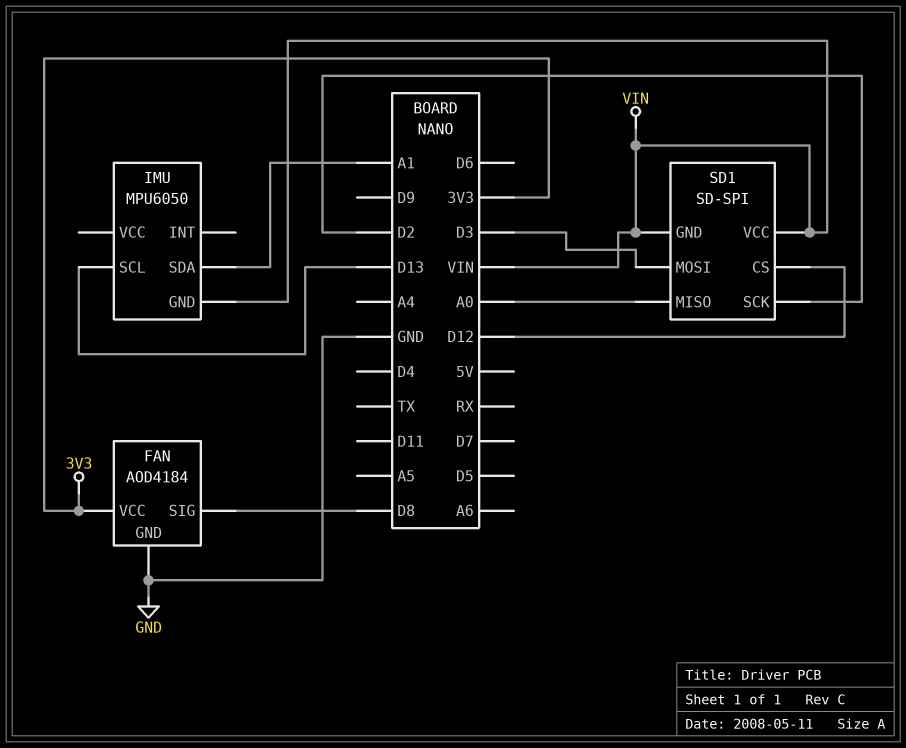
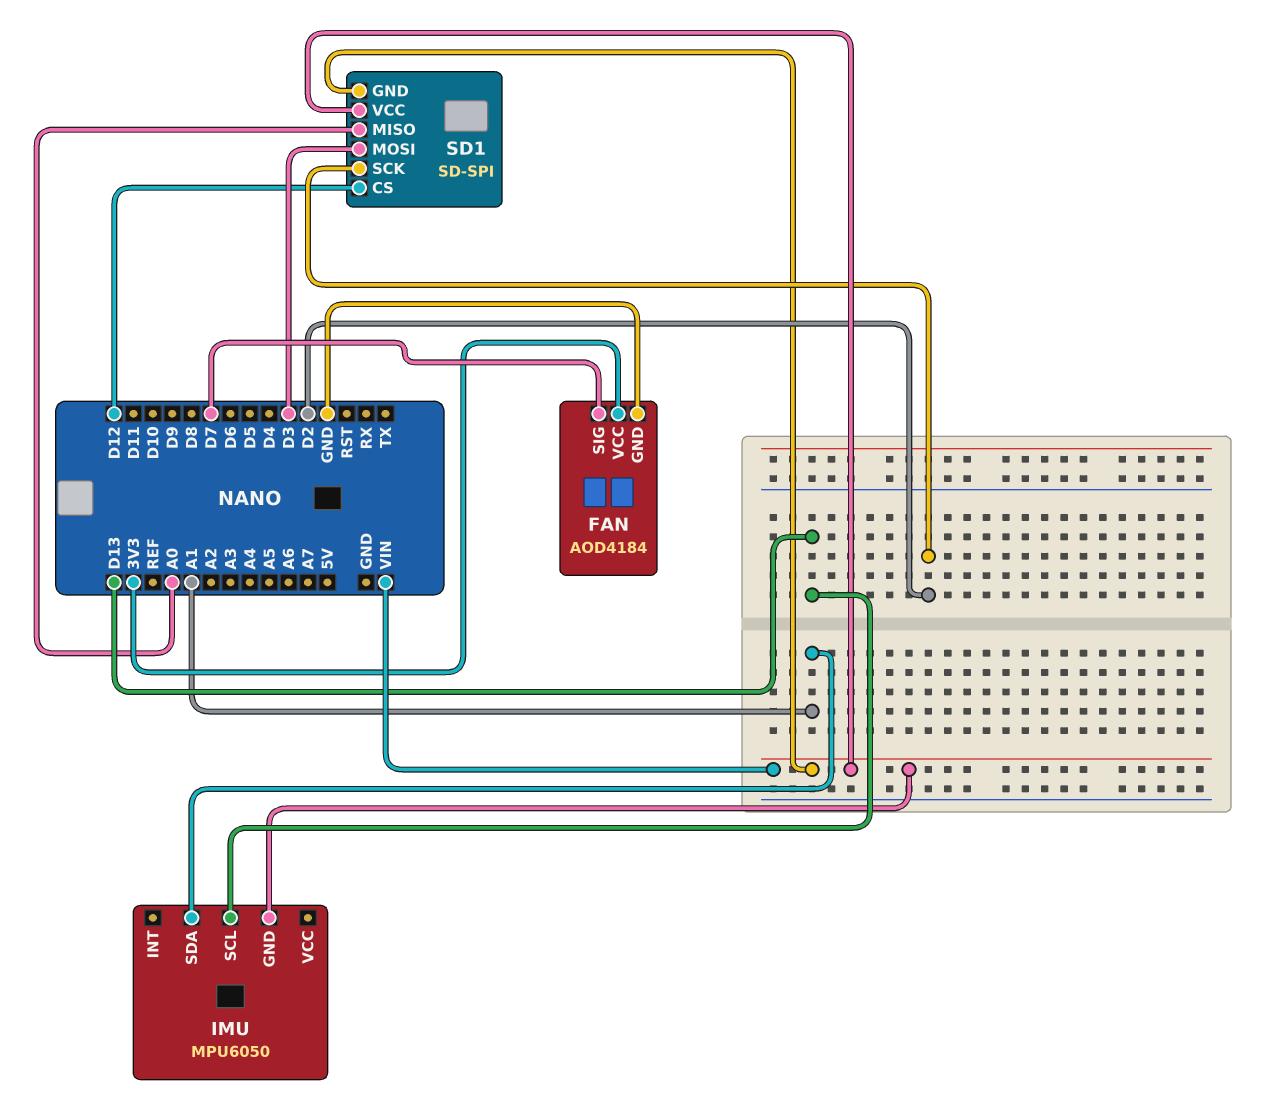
FAN pin SIG: D8 -> D7

